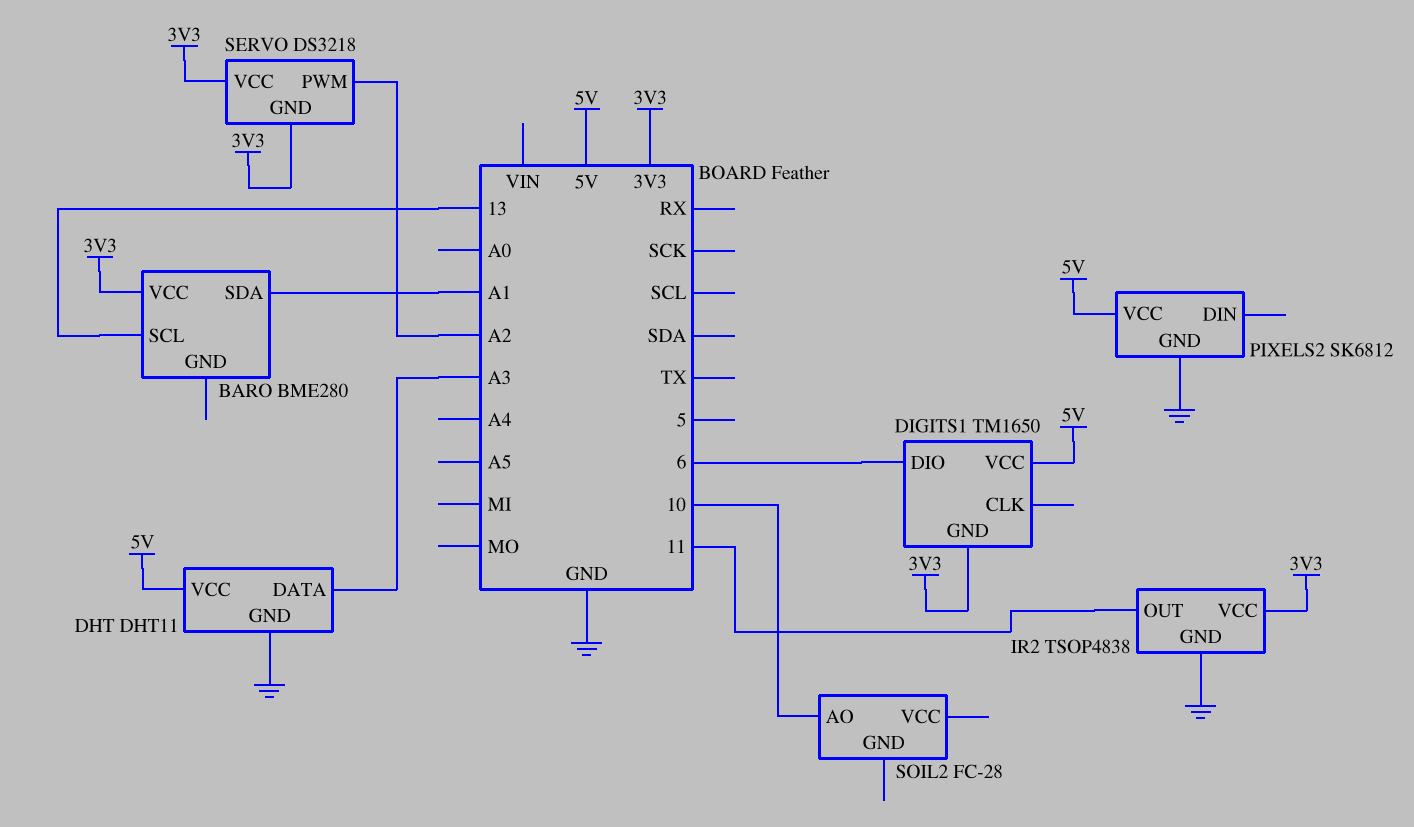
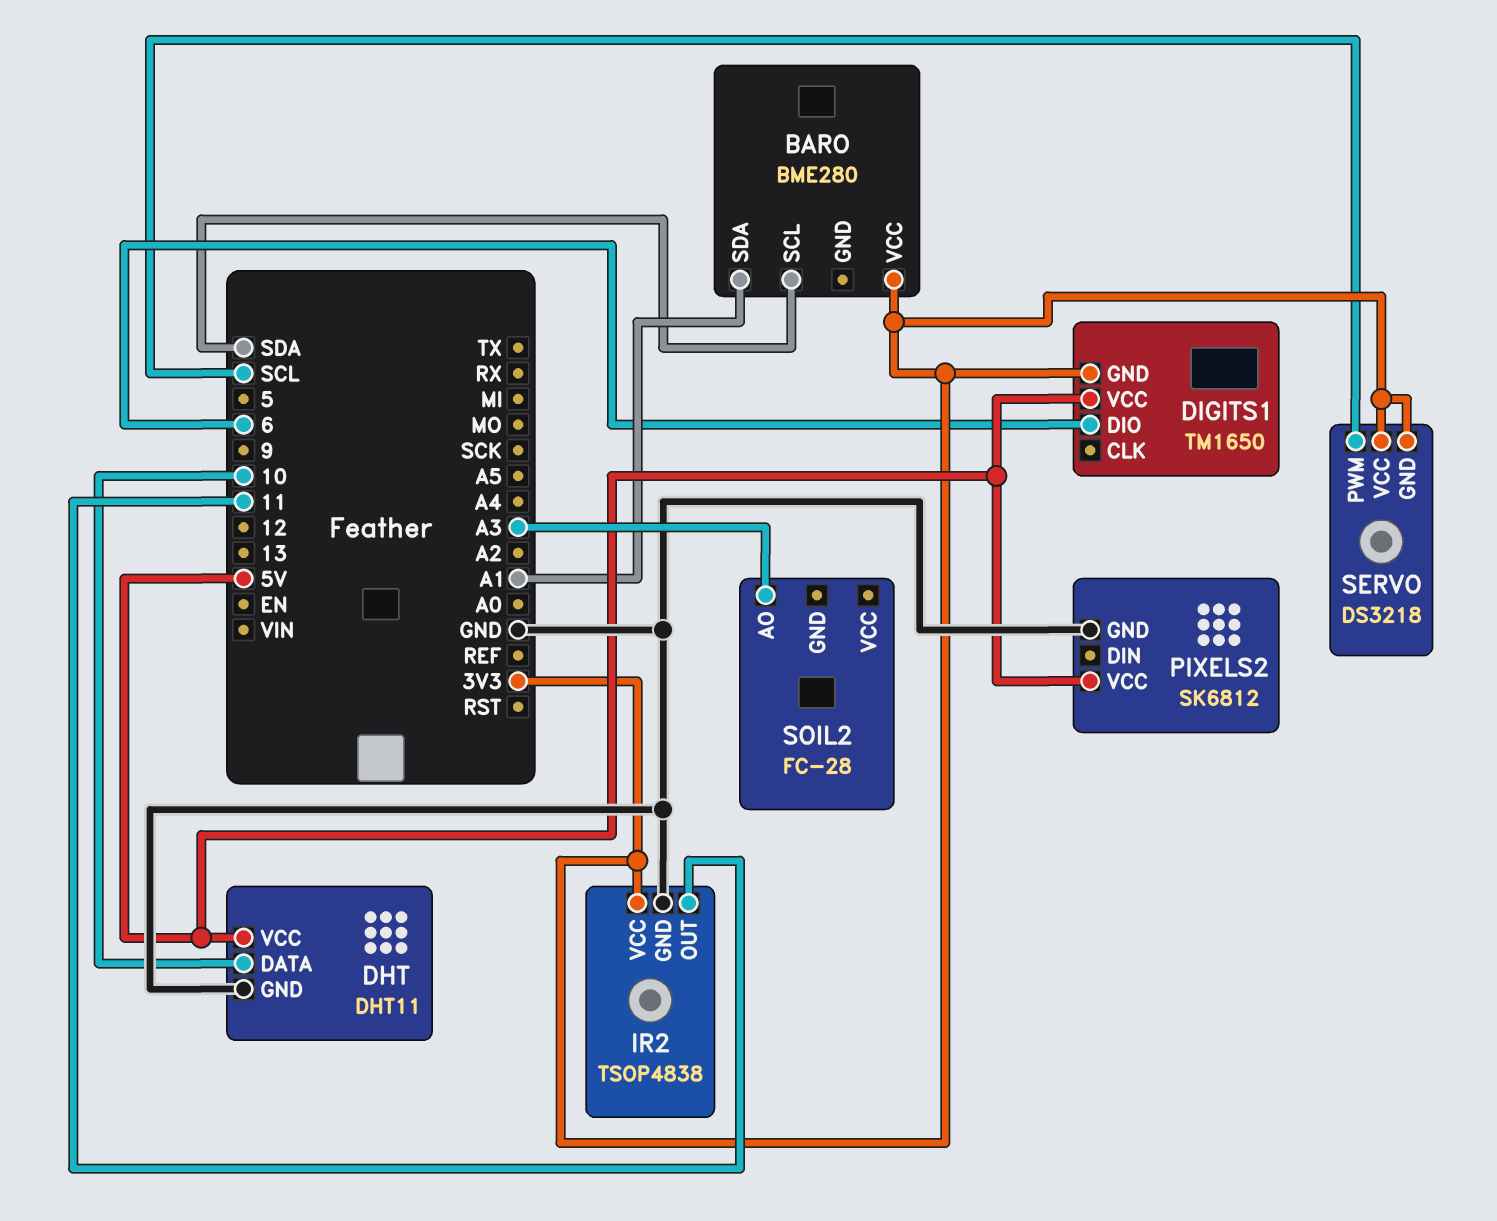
BARO pin SCL: 13 -> SDA
DHT pin DATA: A3 -> 10
SERVO pin PWM: A2 -> SCL
SOIL2 pin AO: 10 -> A3

